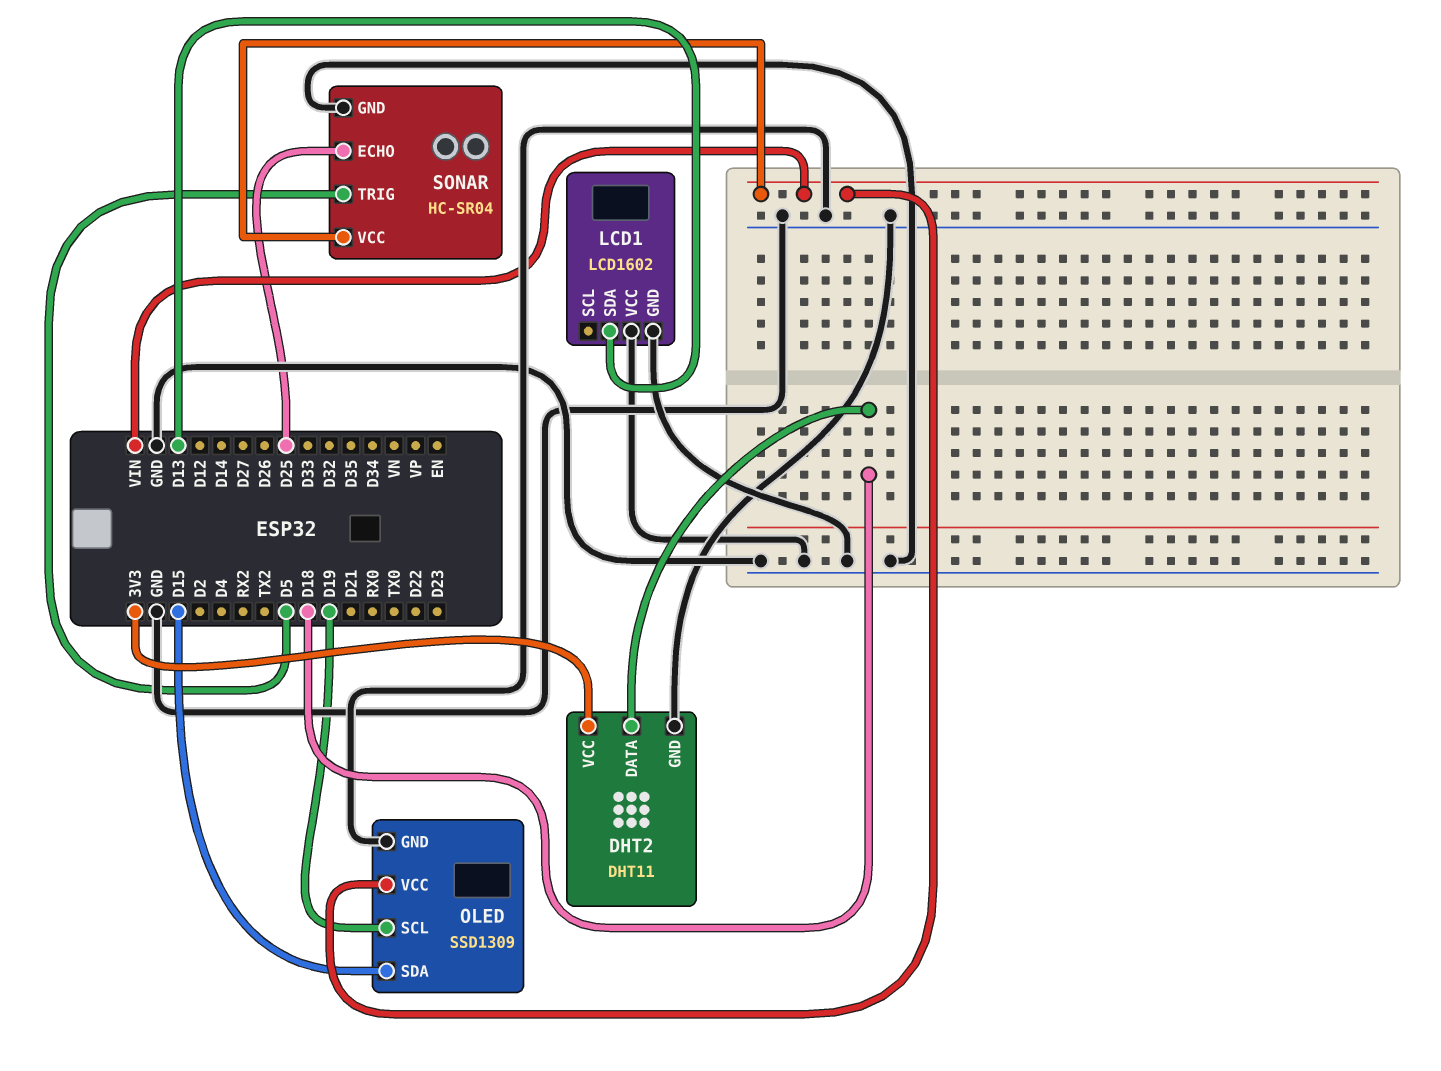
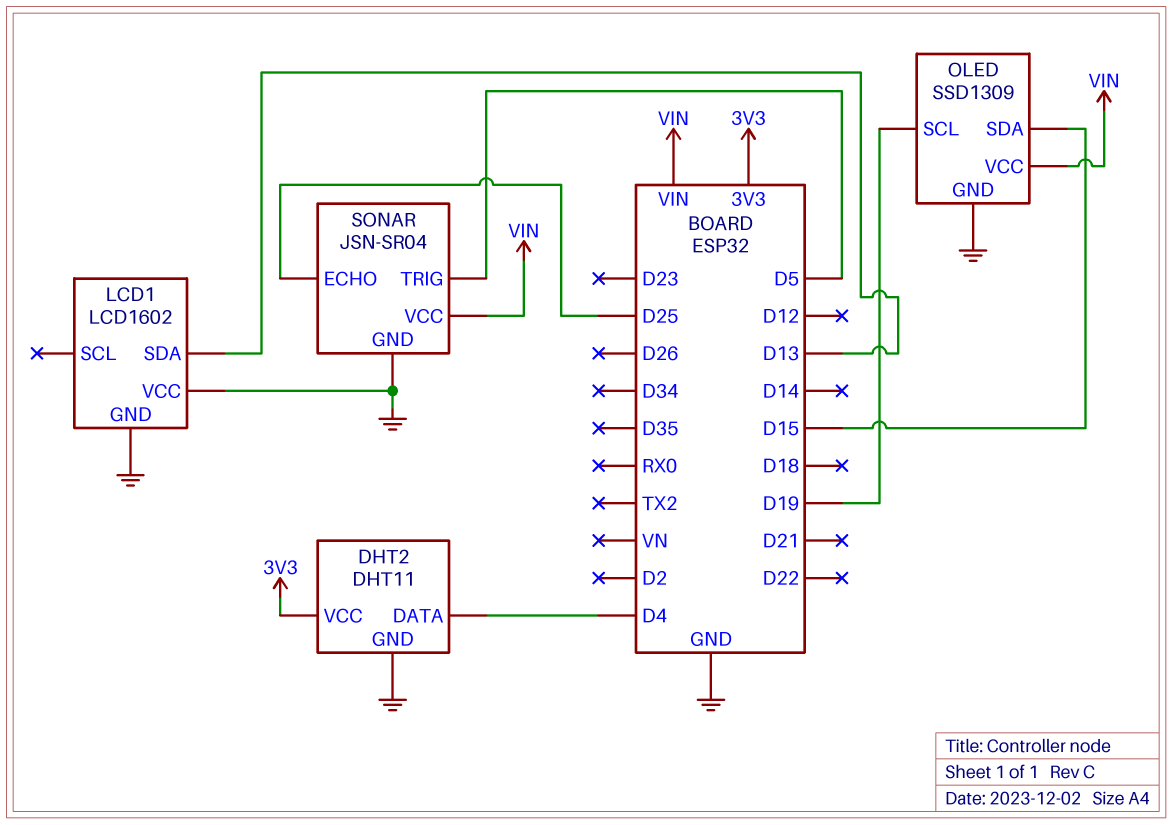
DHT2 pin DATA: D18 -> D4
SONAR: HC-SR04 -> JSN-SR04

